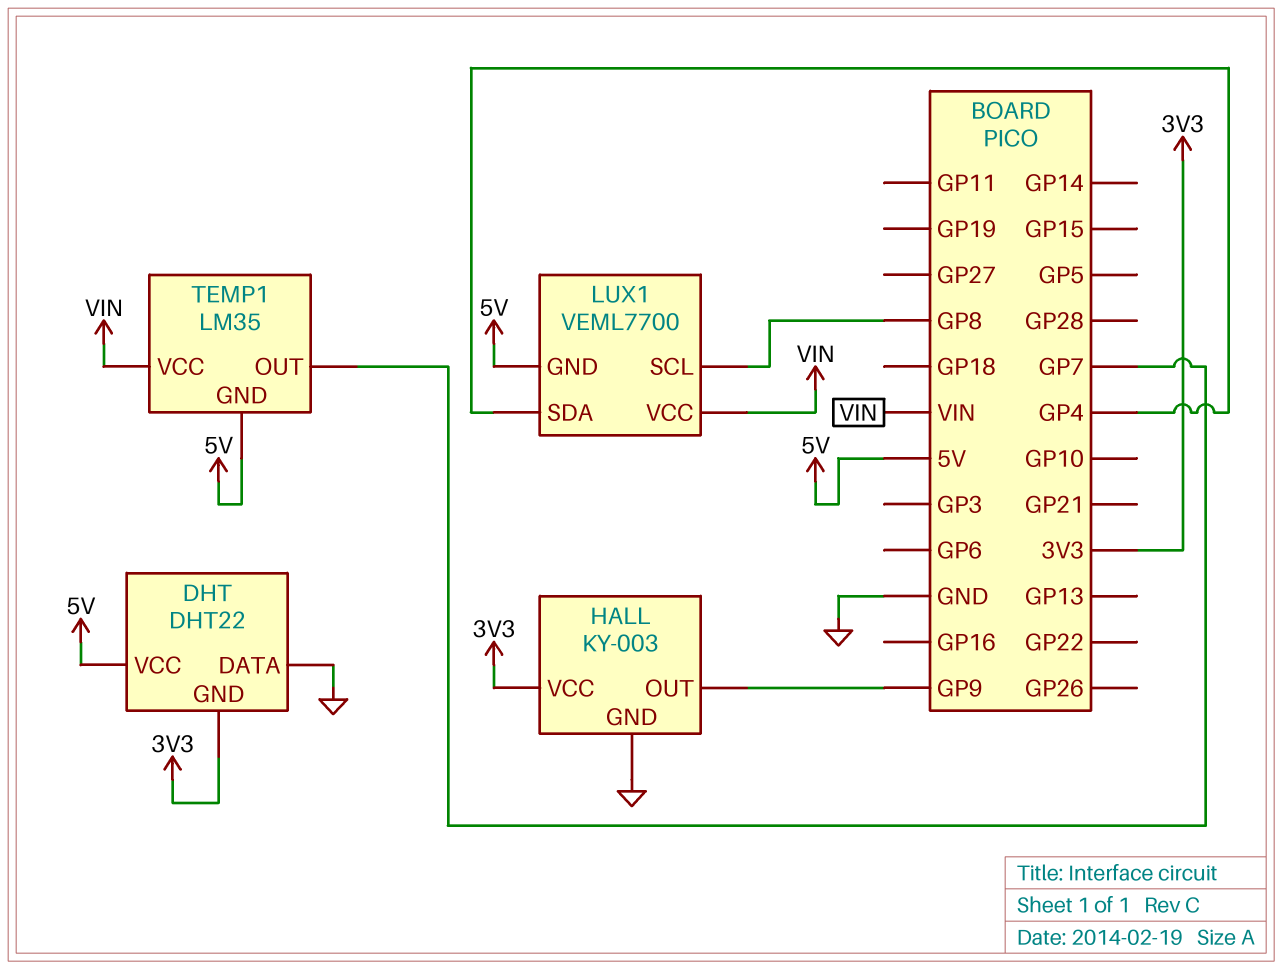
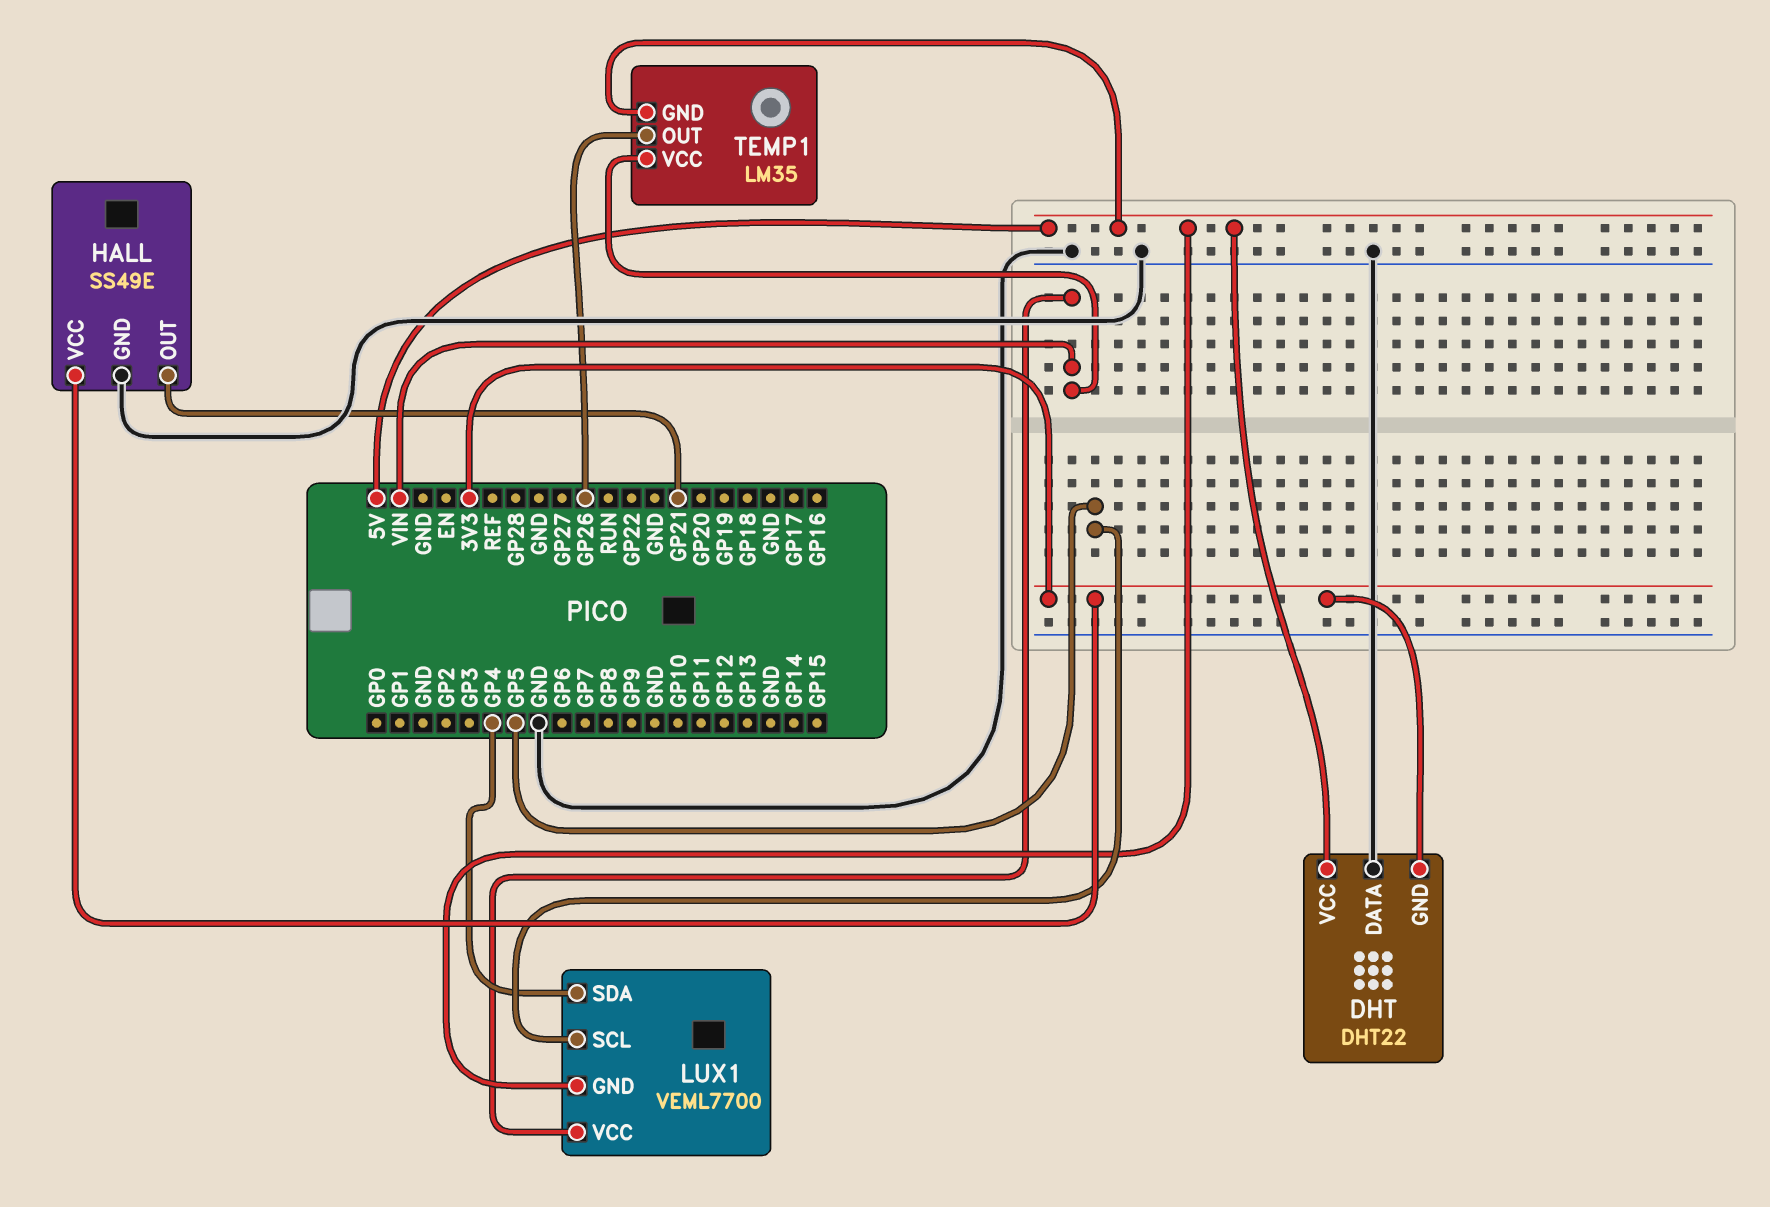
HALL: KY-003 -> SS49E
HALL pin OUT: GP9 -> GP21
LUX1 pin SCL: GP8 -> GP5
TEMP1 pin OUT: GP7 -> GP26

